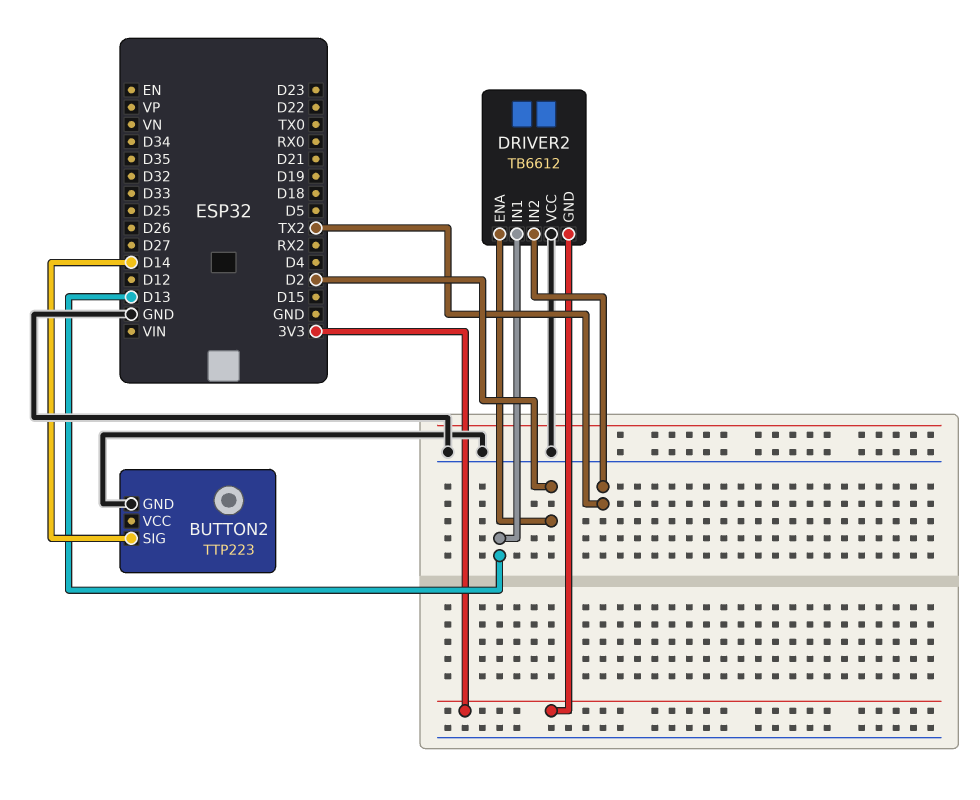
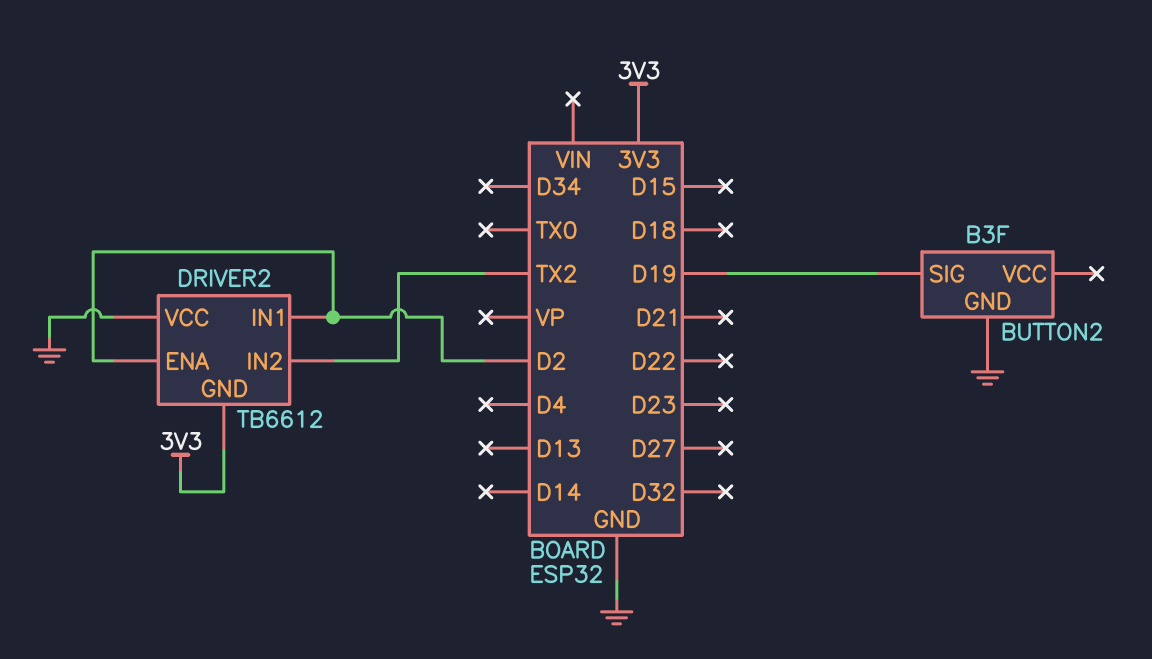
BUTTON2: TTP223 -> B3F
BUTTON2 pin SIG: D14 -> D19
DRIVER2 pin IN1: D13 -> D2

